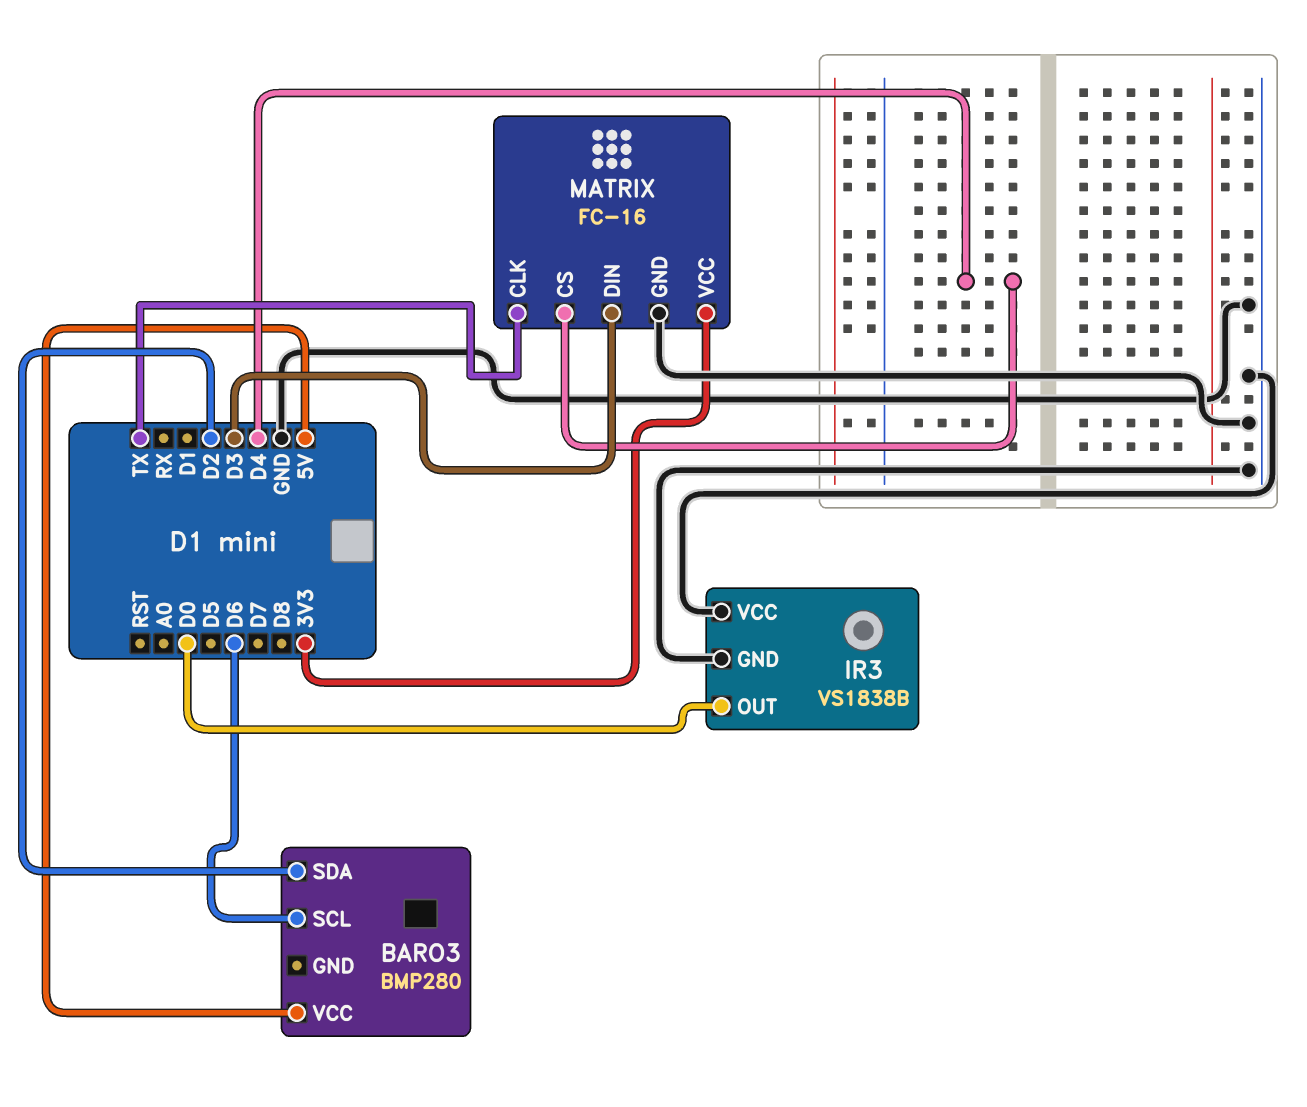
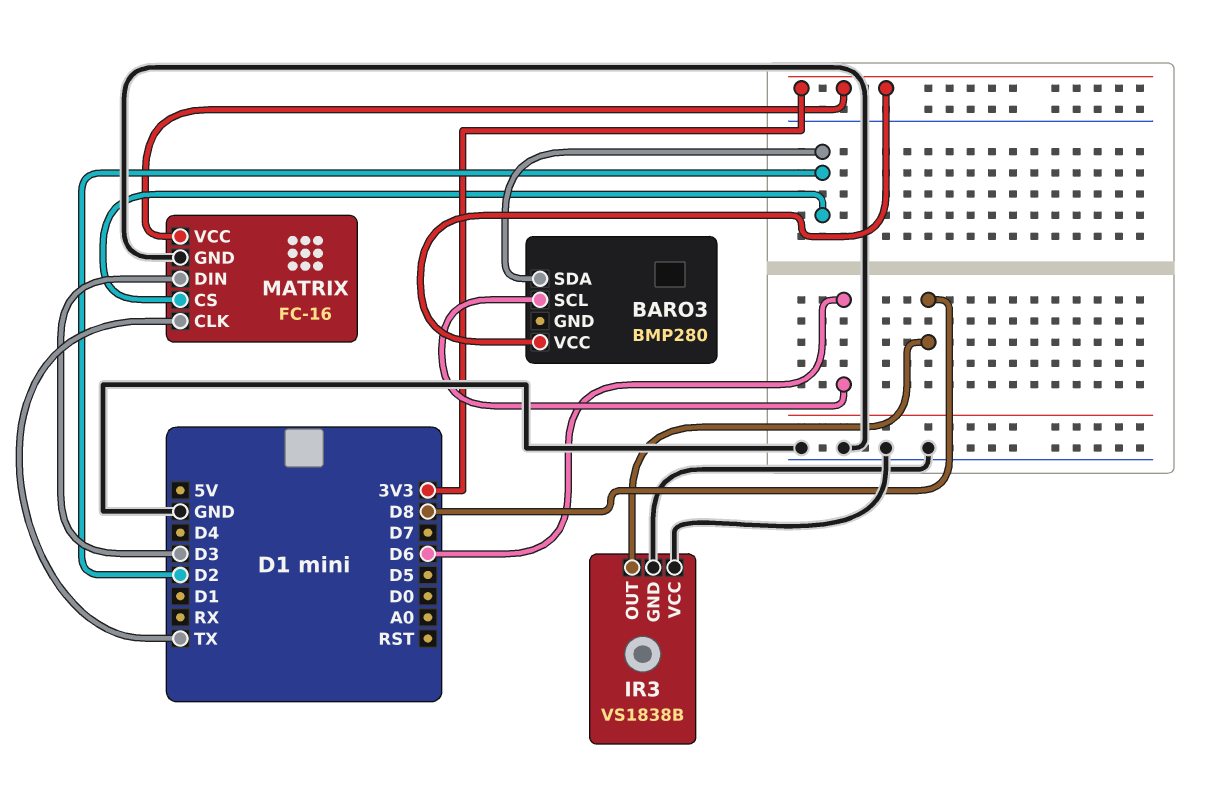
BARO3 pin VCC: 5V -> 3V3
IR3 pin OUT: D0 -> D8
MATRIX pin CS: D4 -> D2

